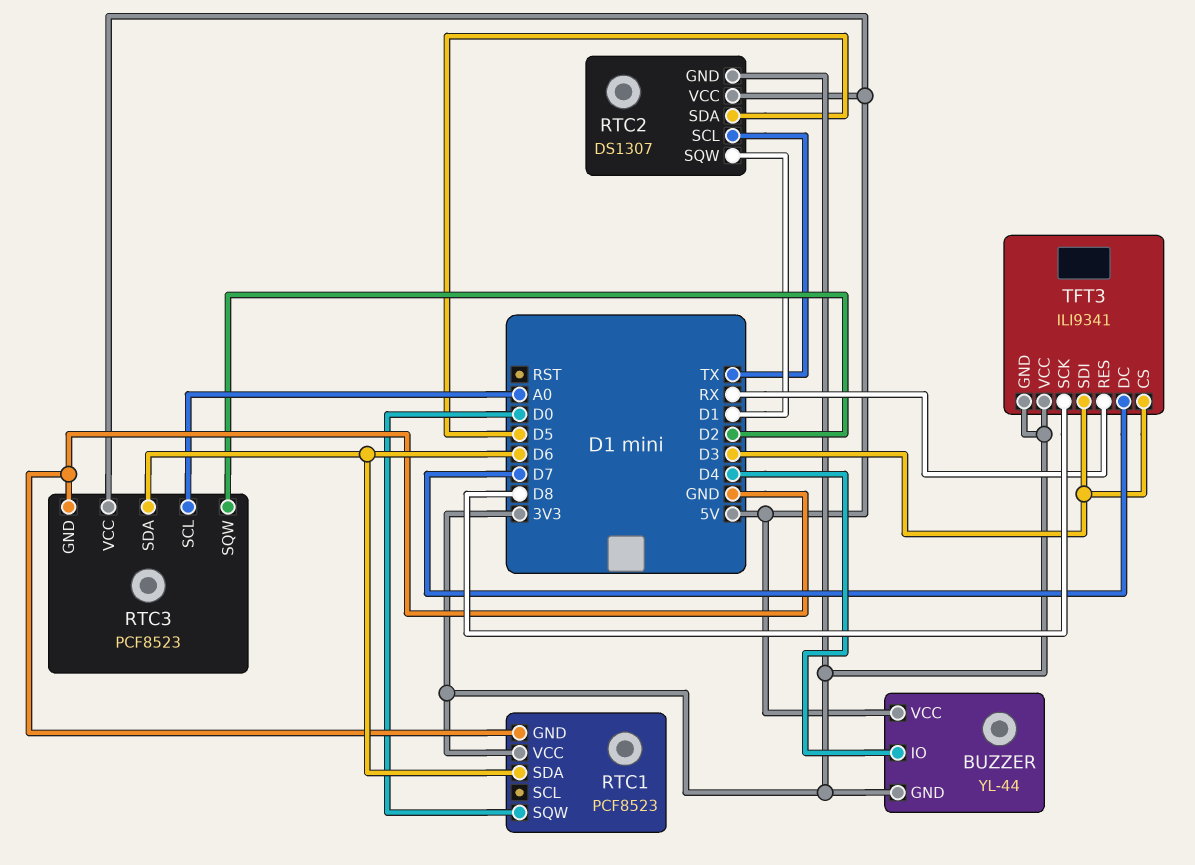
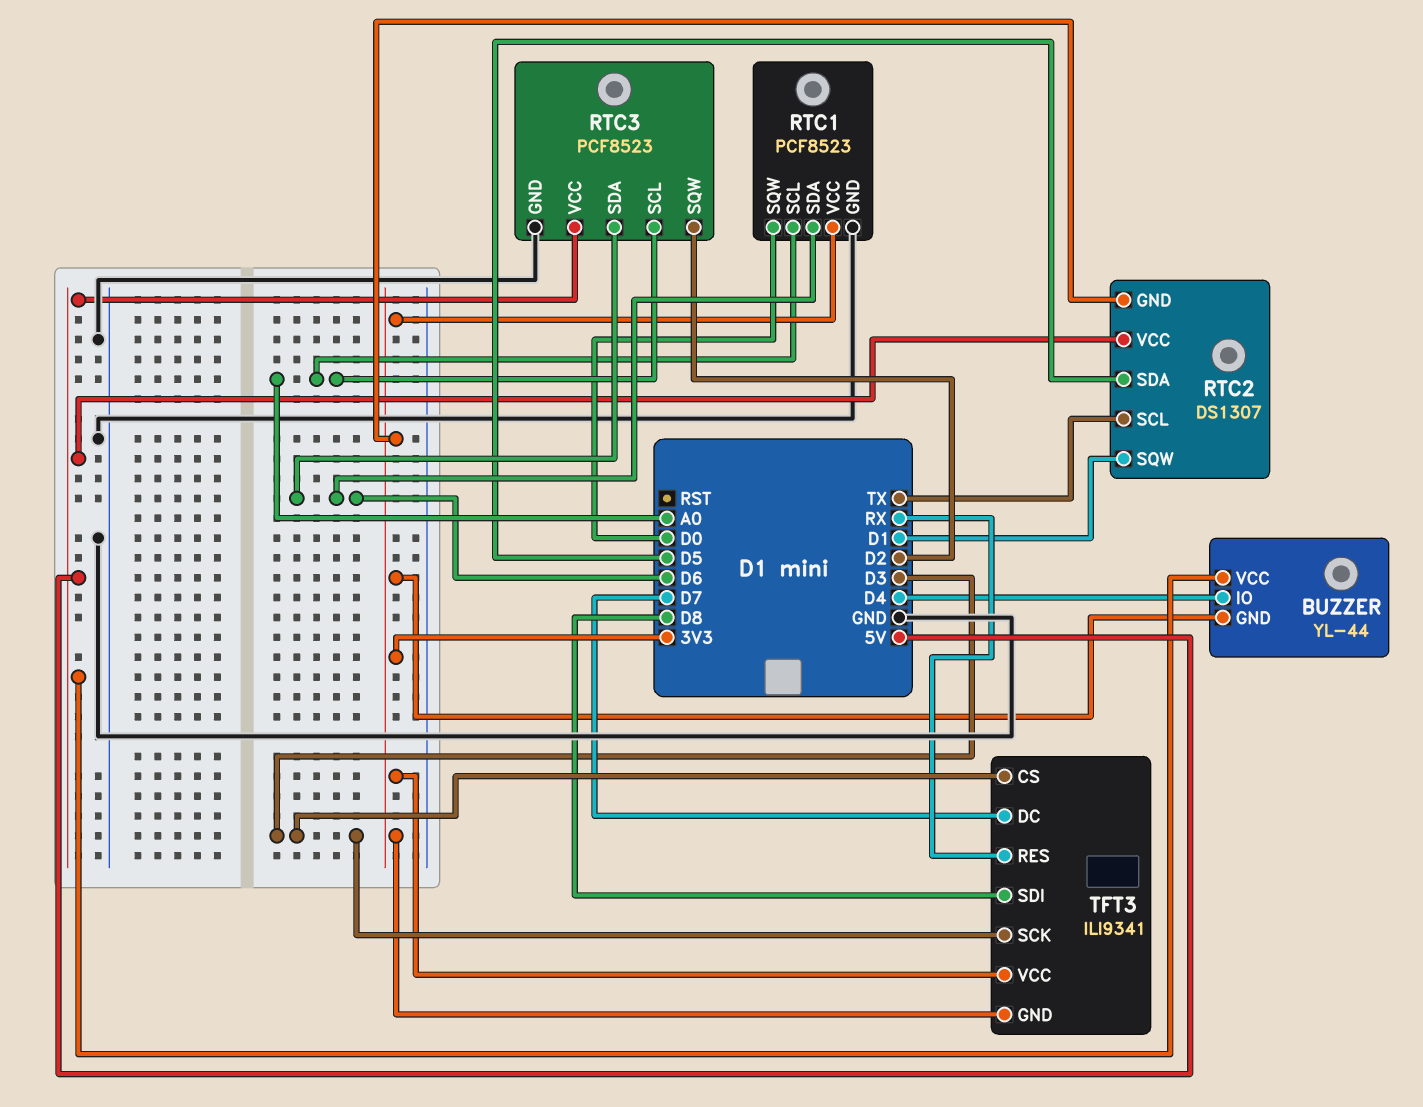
RTC1 pin SCL: none -> A0
TFT3 pin SCK: D8 -> D3
TFT3 pin SDI: D3 -> D8

